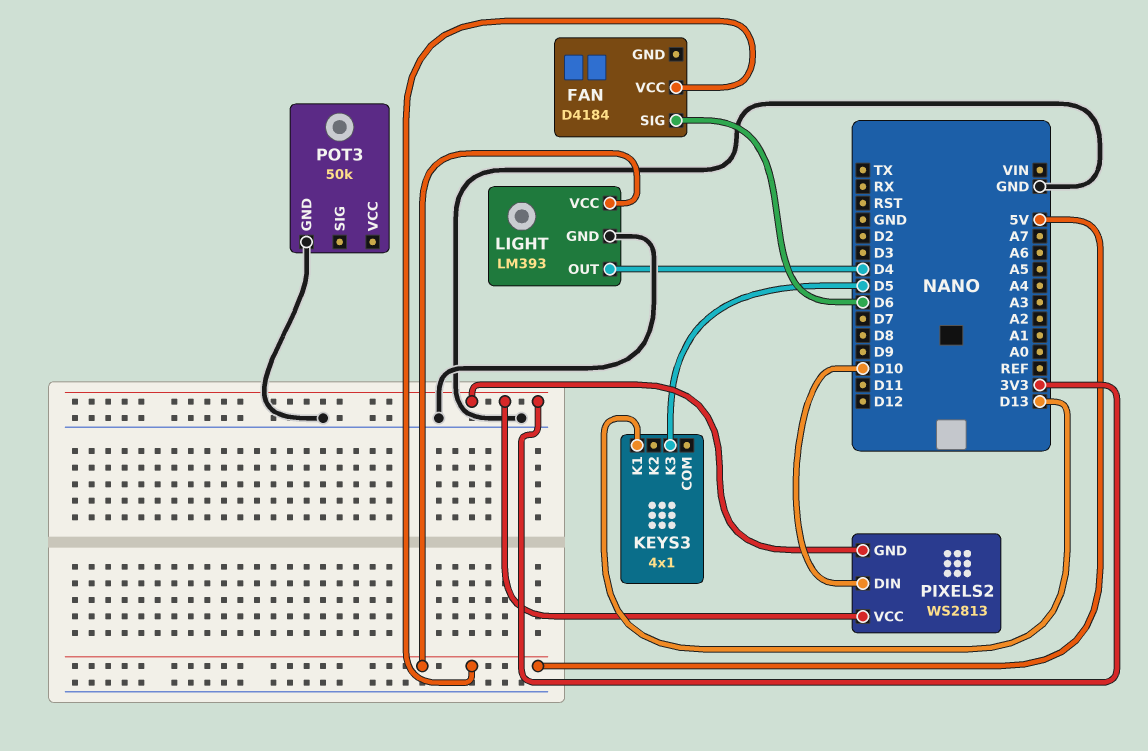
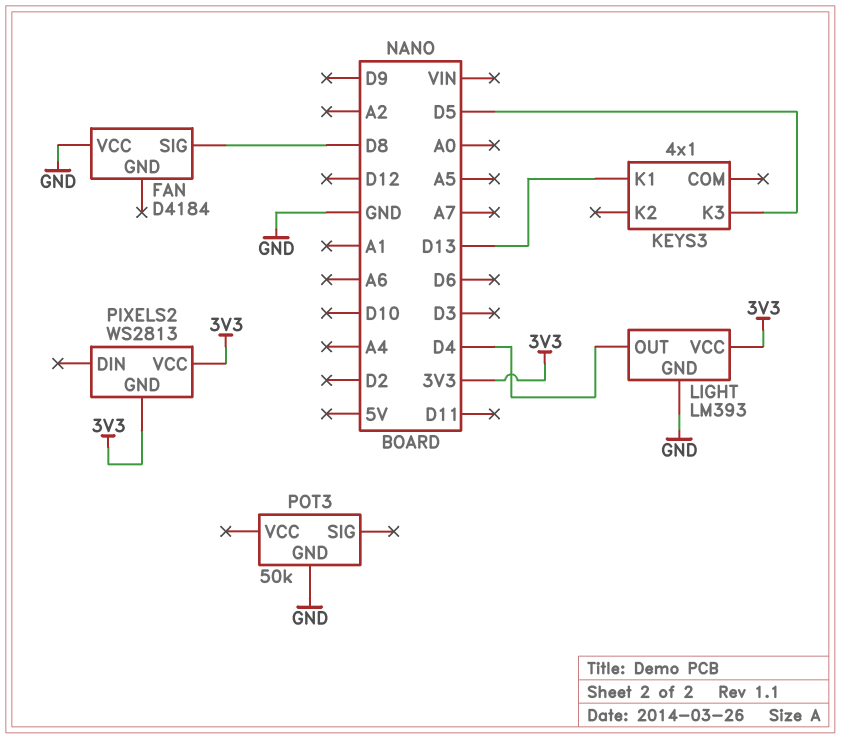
FAN pin SIG: D6 -> D8
FAN pin VCC: 5V -> GND
LIGHT pin VCC: 5V -> 3V3
PIXELS2 pin DIN: D10 -> none

